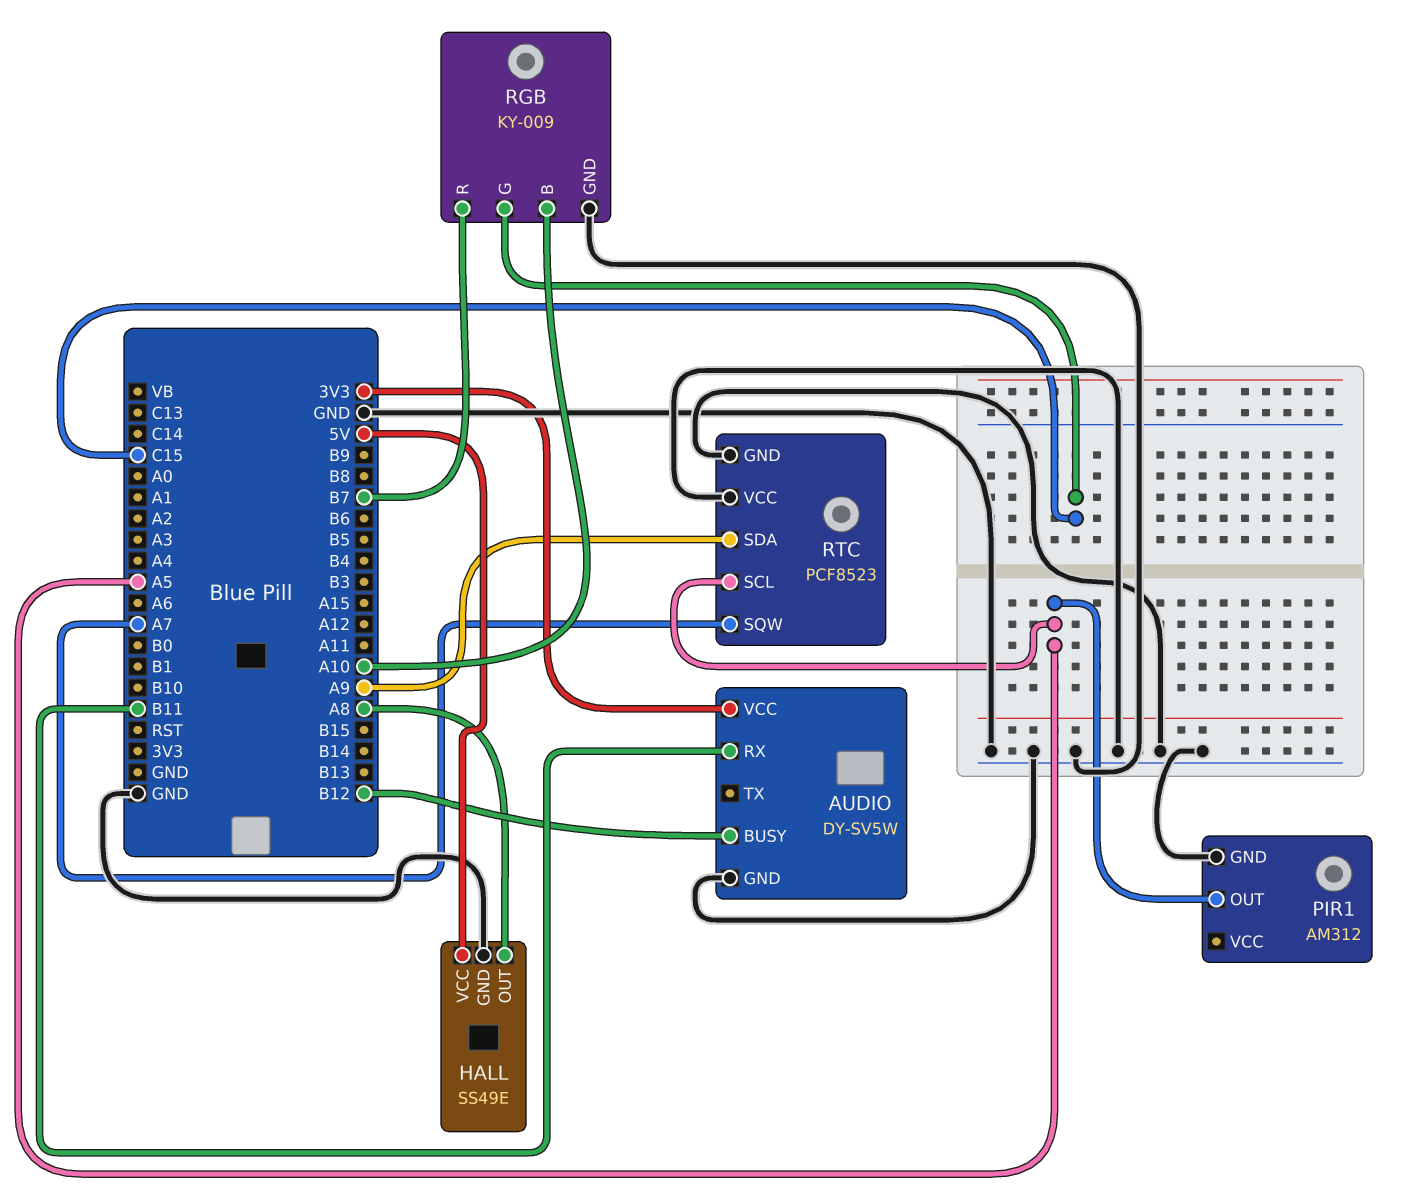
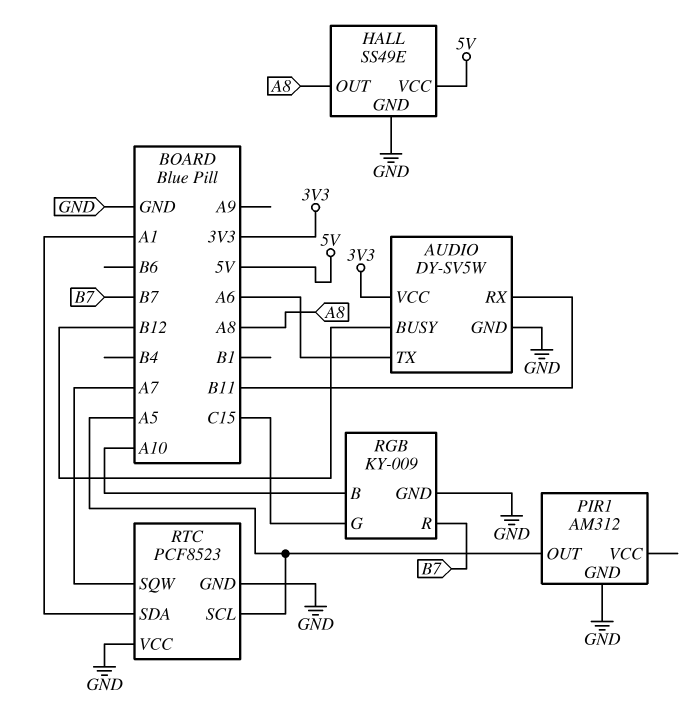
AUDIO pin TX: none -> A6
RTC pin SDA: A9 -> A1

